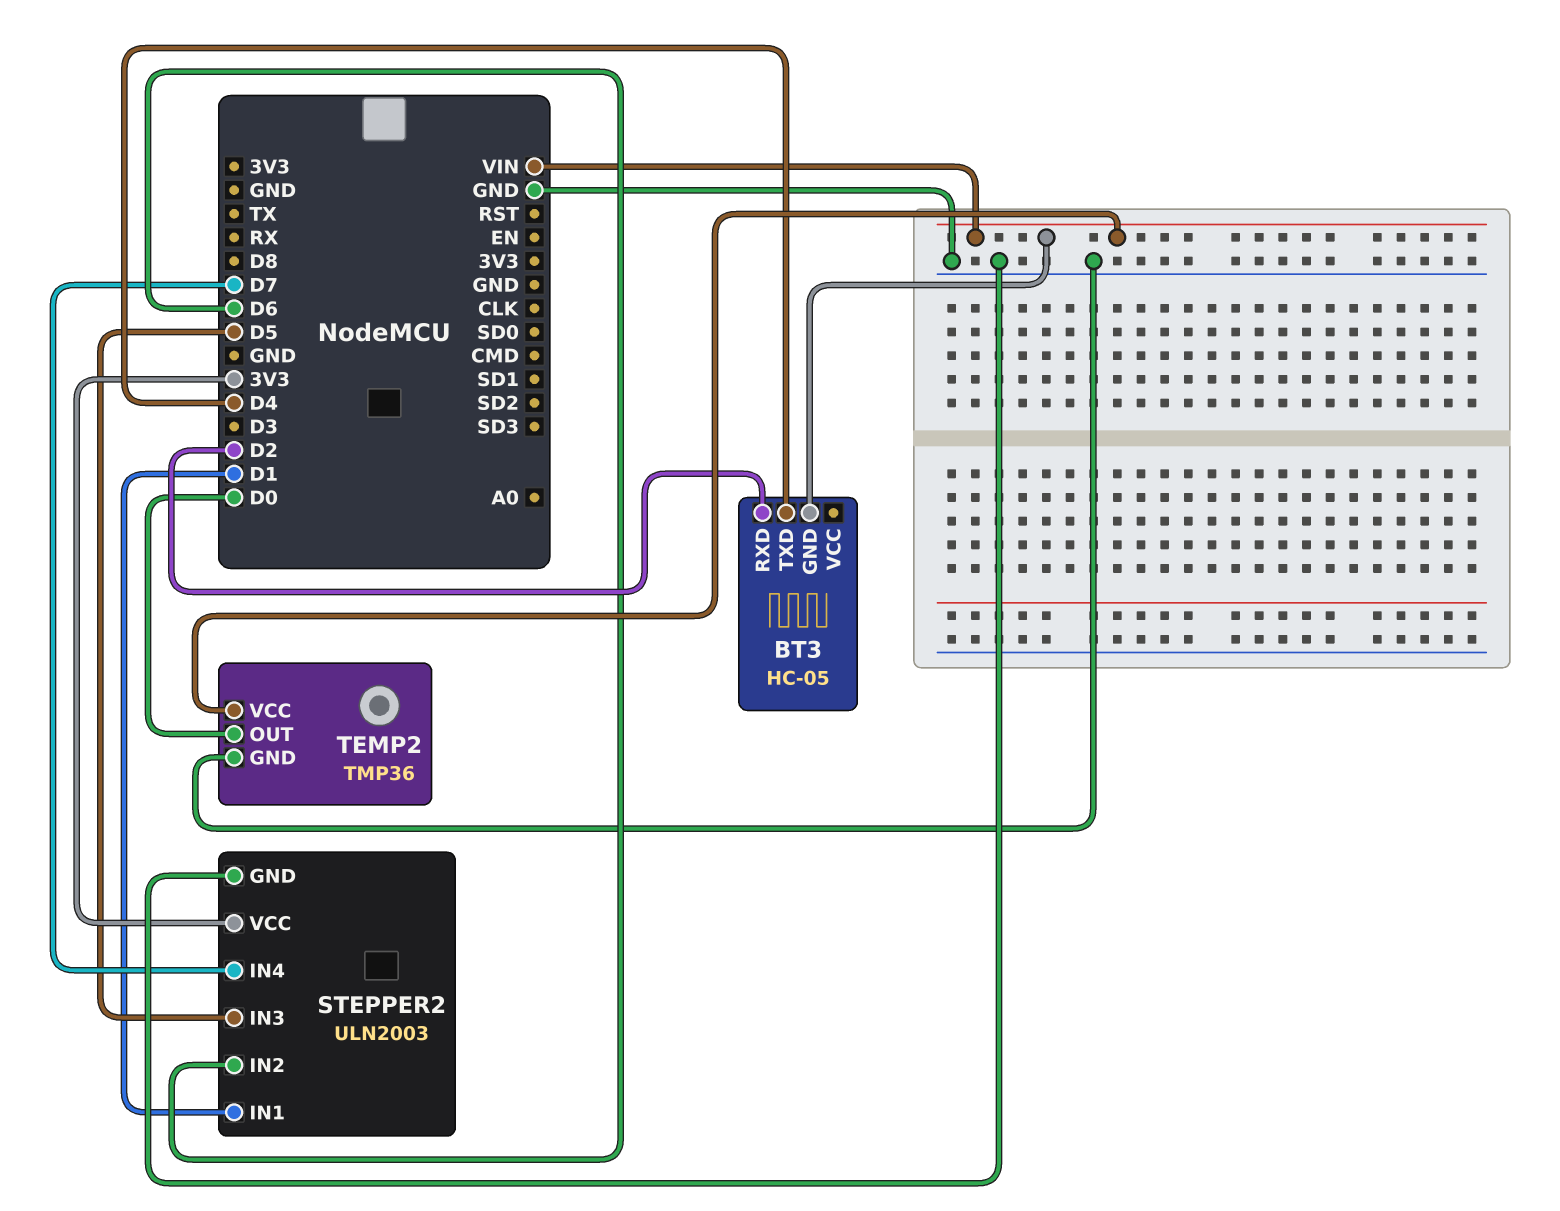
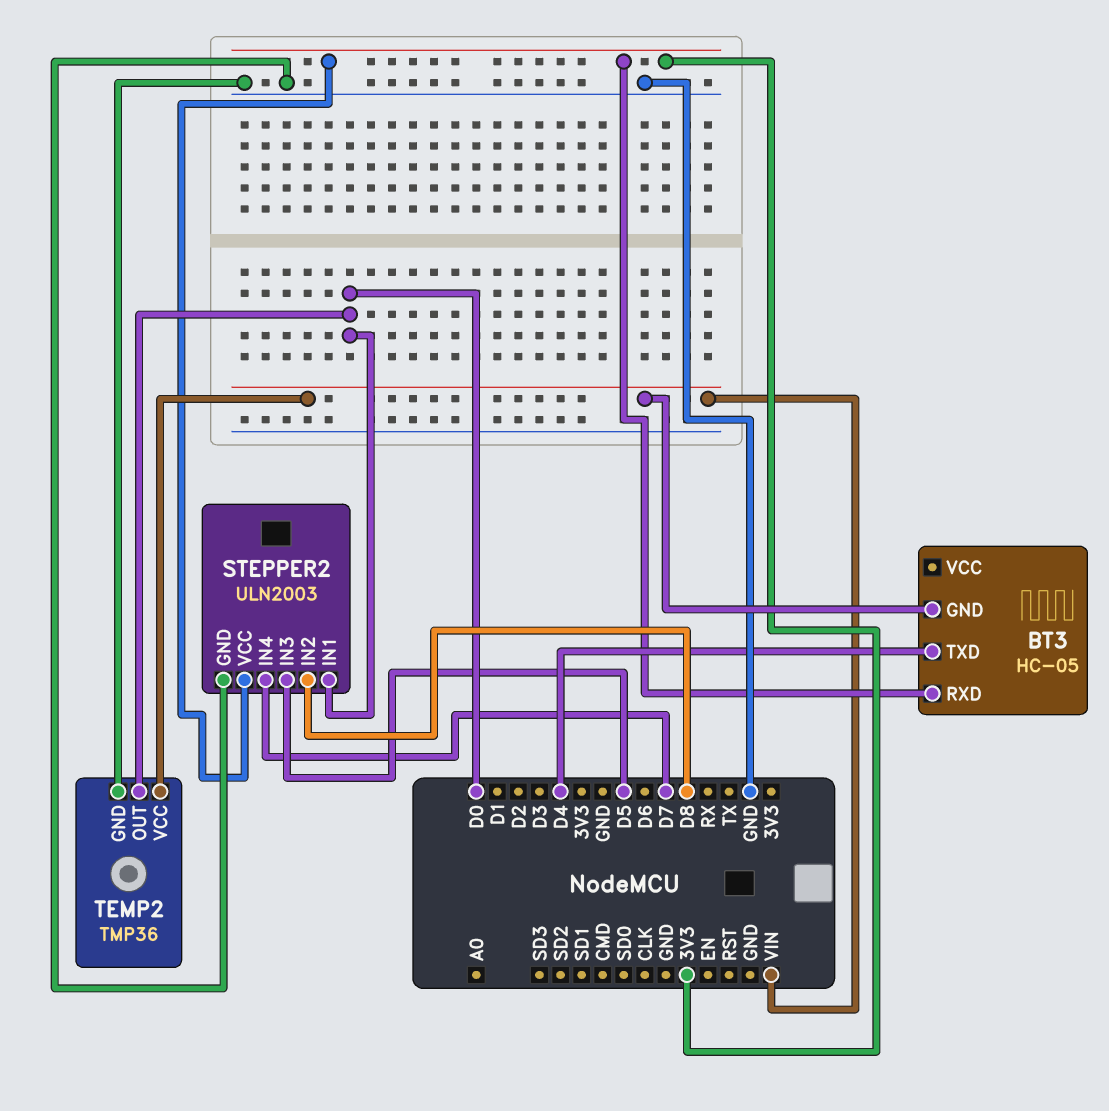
BT3 pin RXD: D2 -> 3V3
STEPPER2 pin IN1: D1 -> D0
STEPPER2 pin IN2: D6 -> D8

